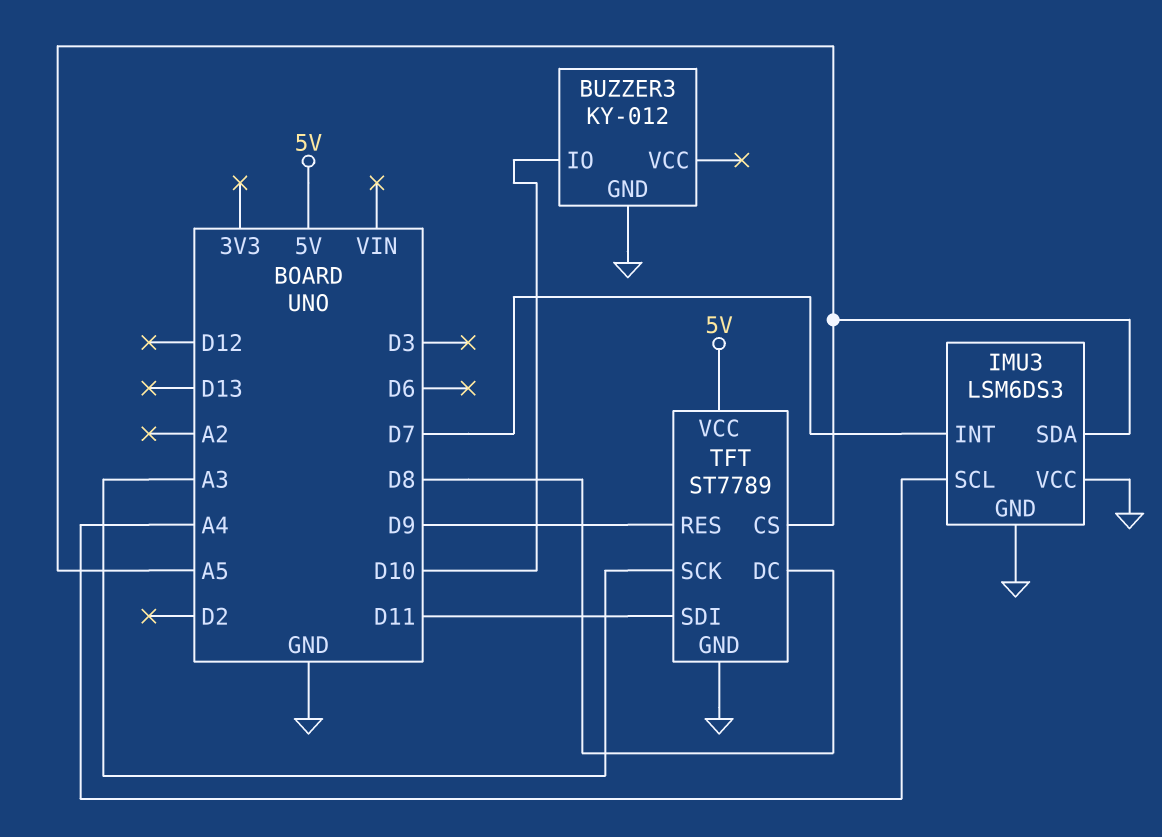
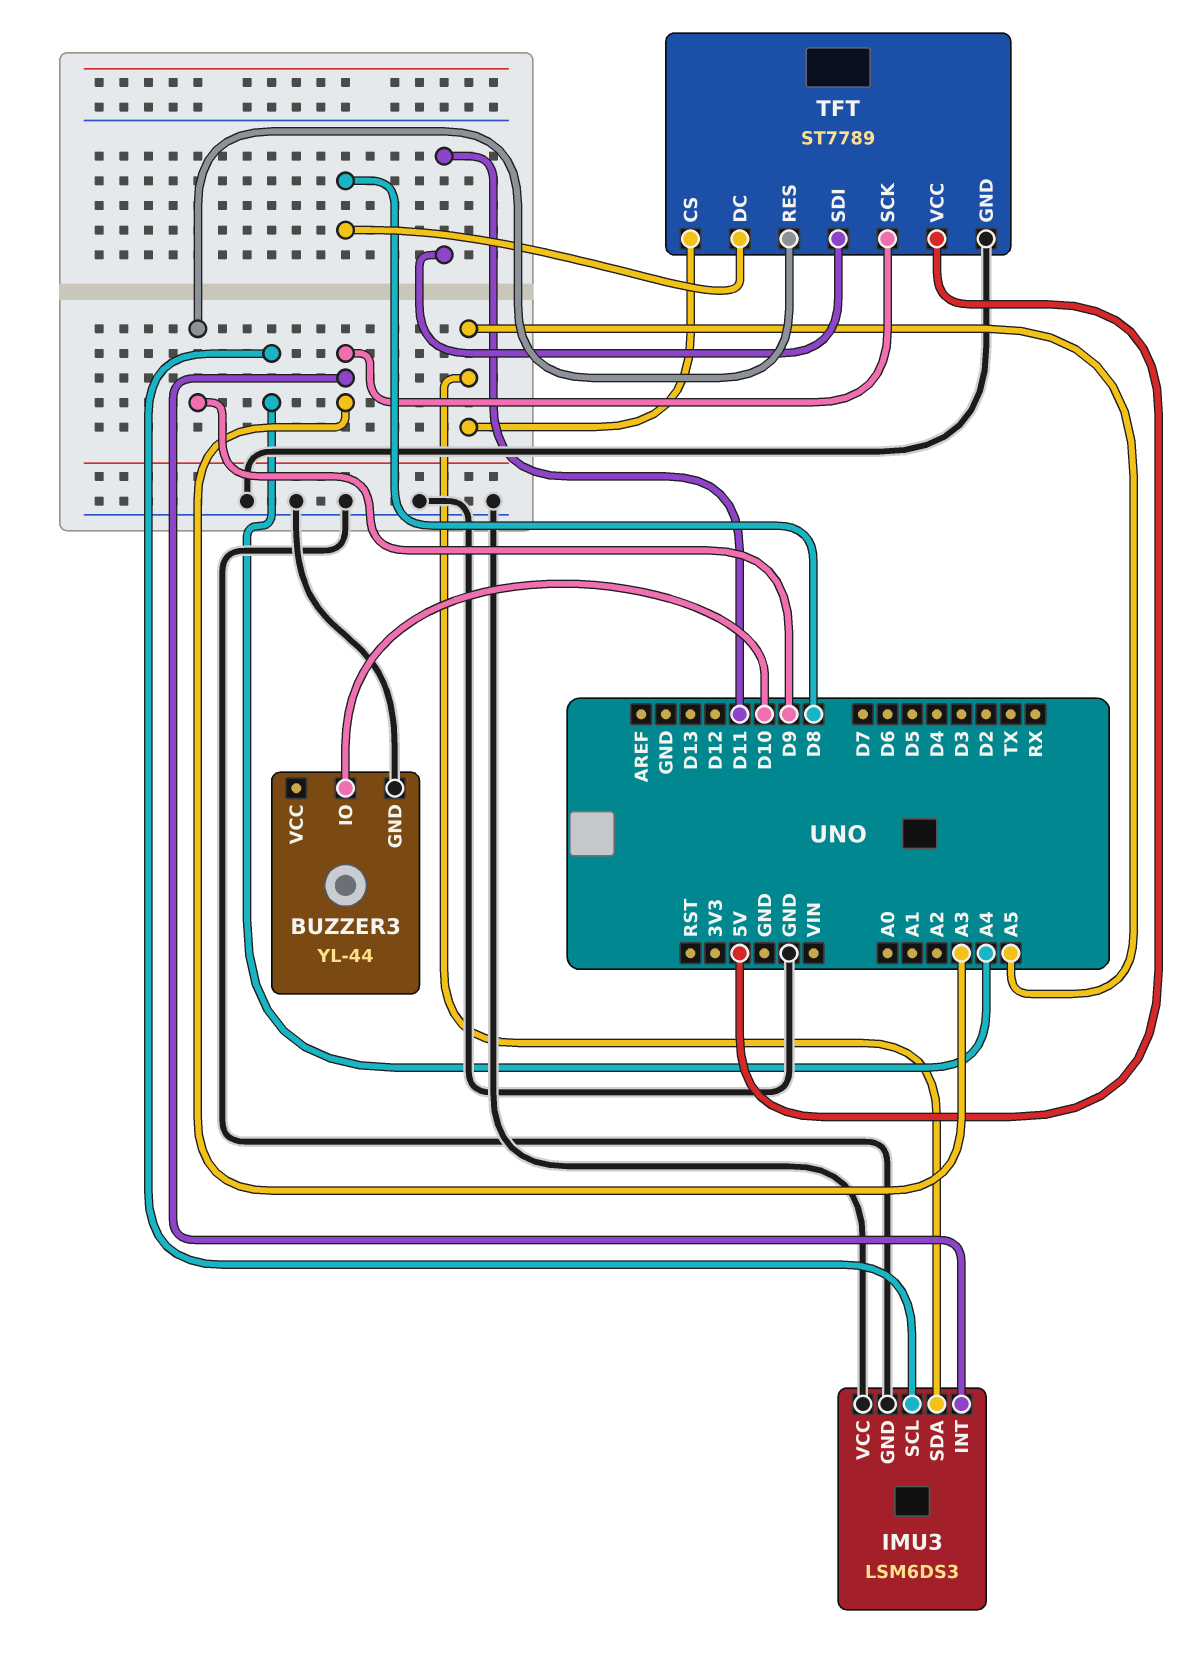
BUZZER3: KY-012 -> YL-44
IMU3 pin INT: D7 -> A3

